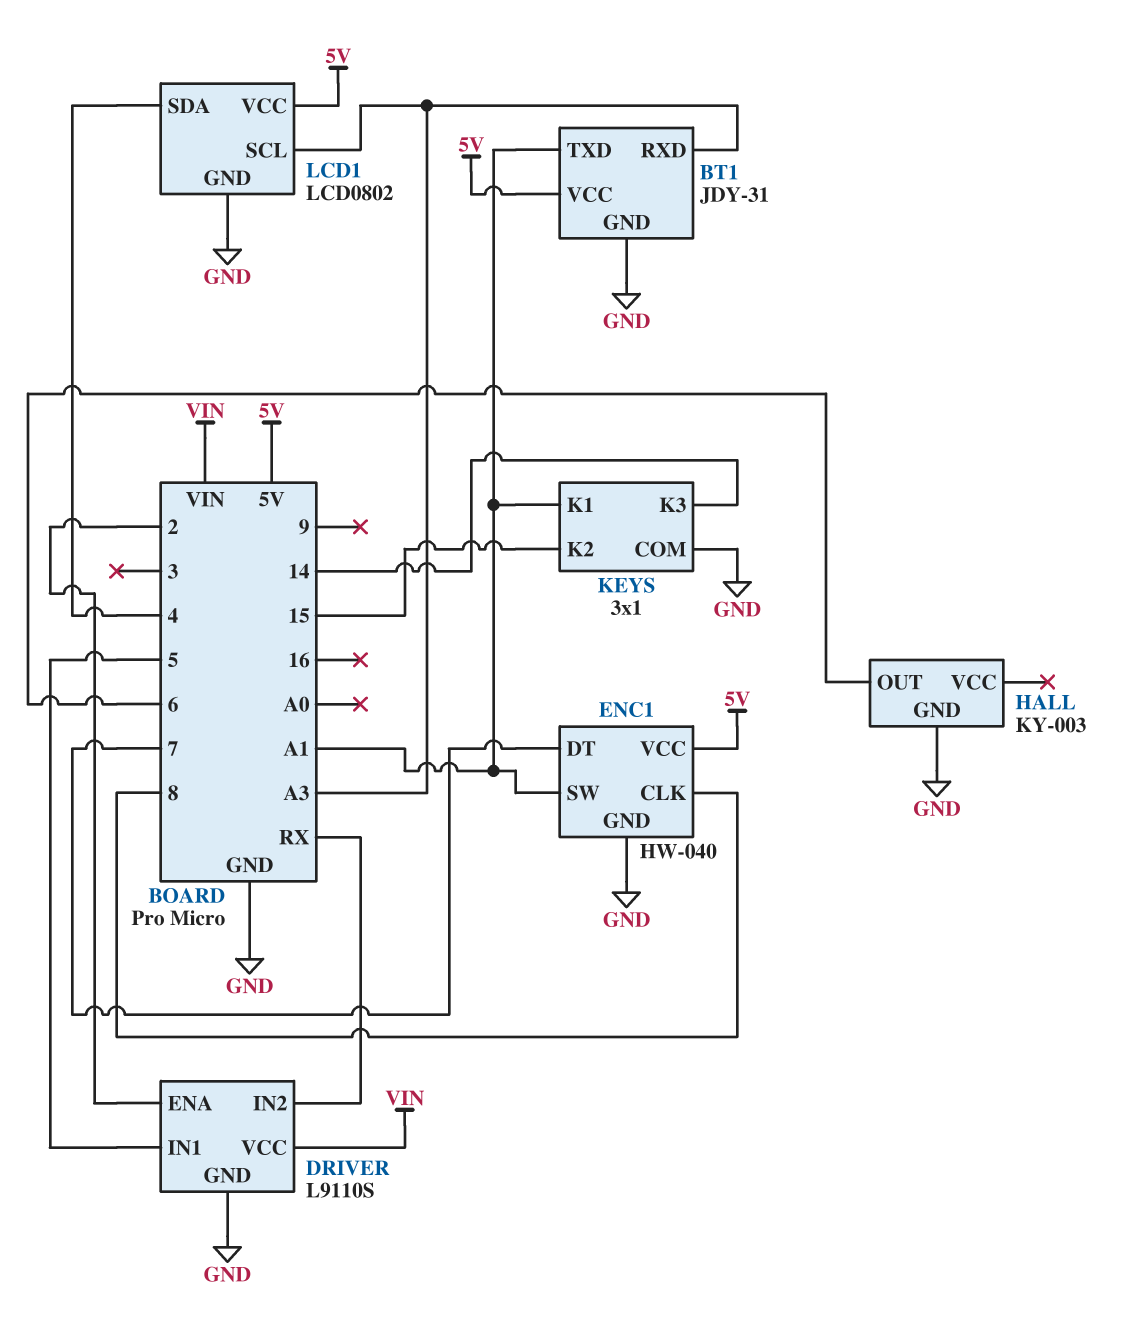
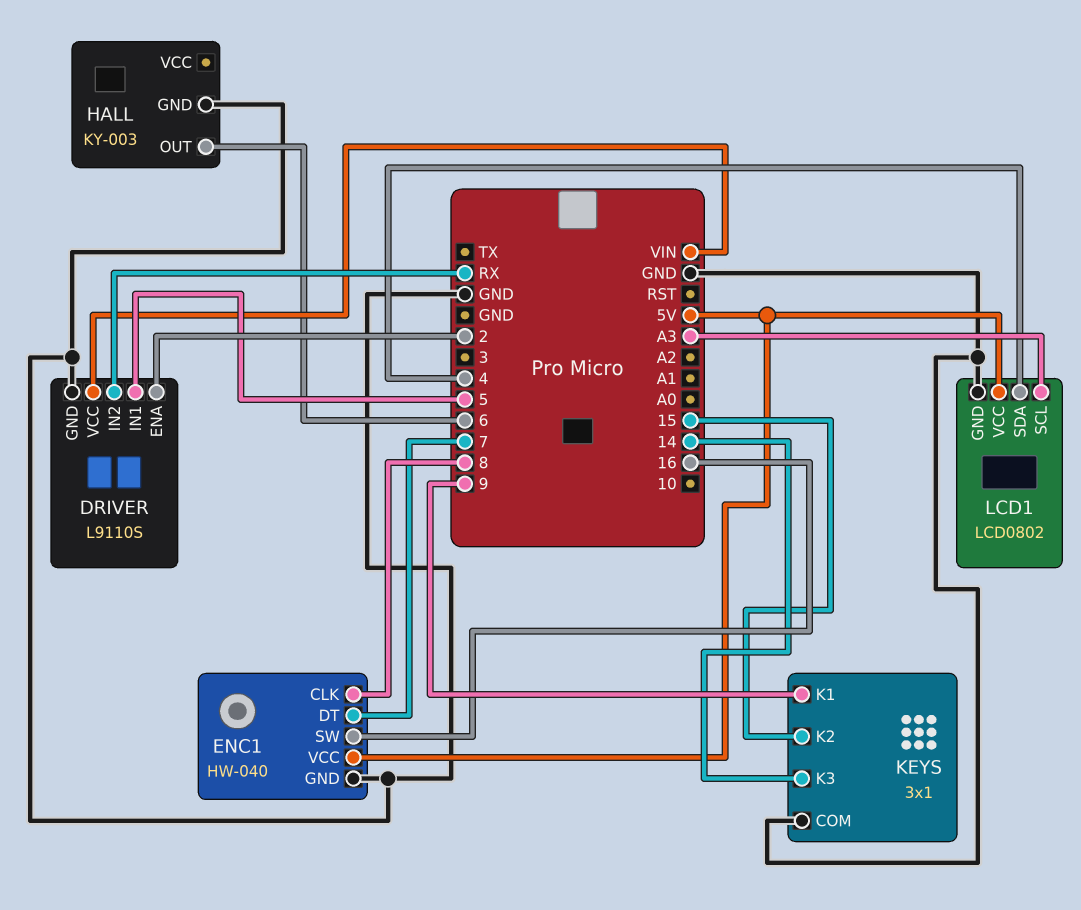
BT1: JDY-31 -> none
BT1 pin GND: GND -> none
BT1 pin RXD: A3 -> none
BT1 pin TXD: A1 -> none
BT1 pin VCC: 5V -> none
ENC1 pin SW: A1 -> 16
KEYS pin K1: A1 -> 9

